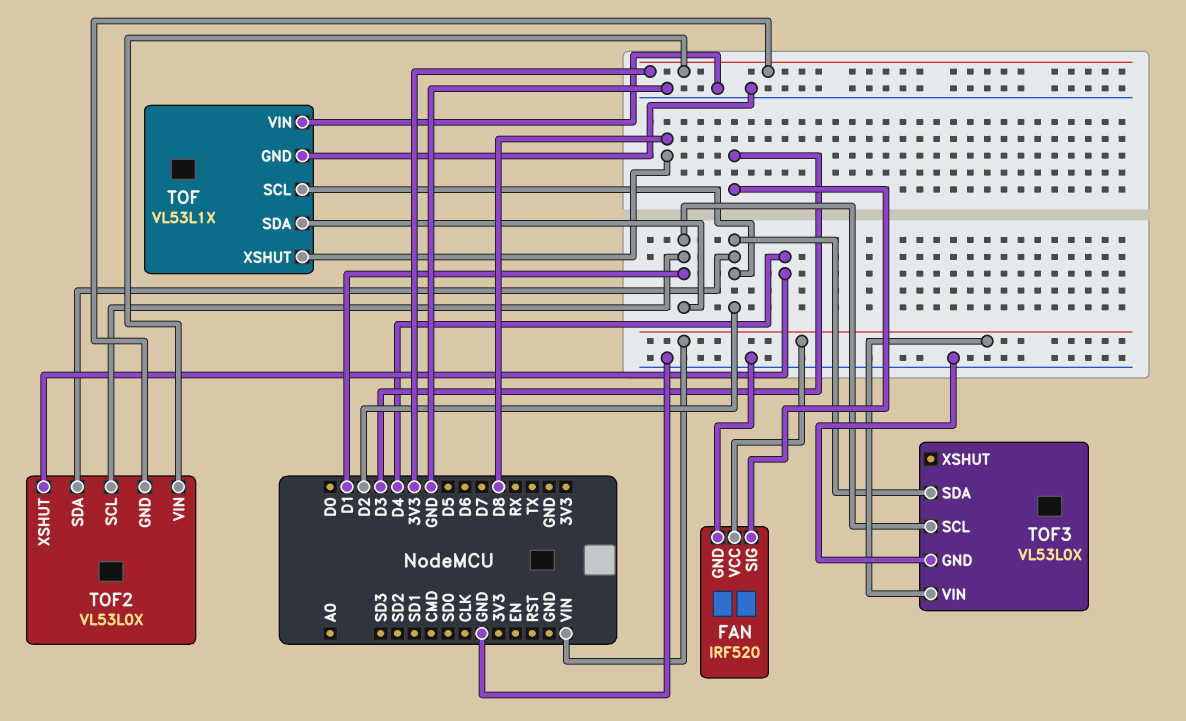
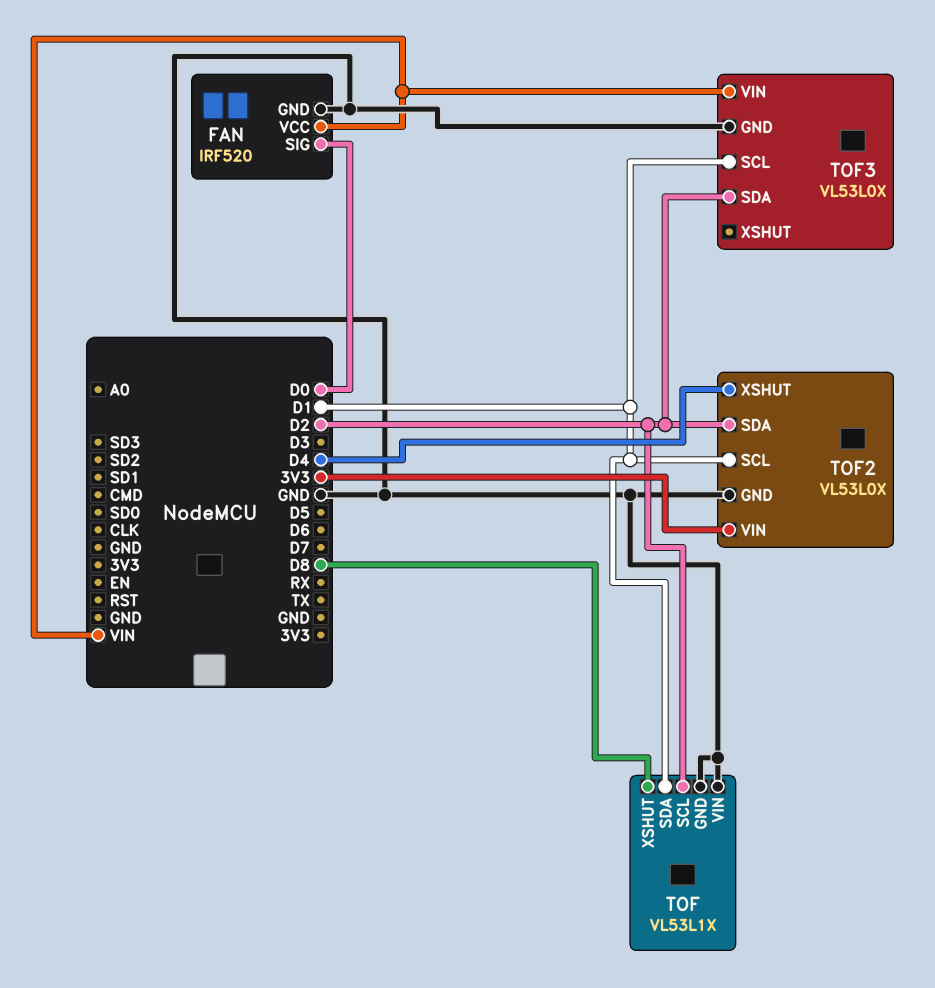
FAN pin SIG: D3 -> D0
TOF2 pin GND: 3V3 -> GND

